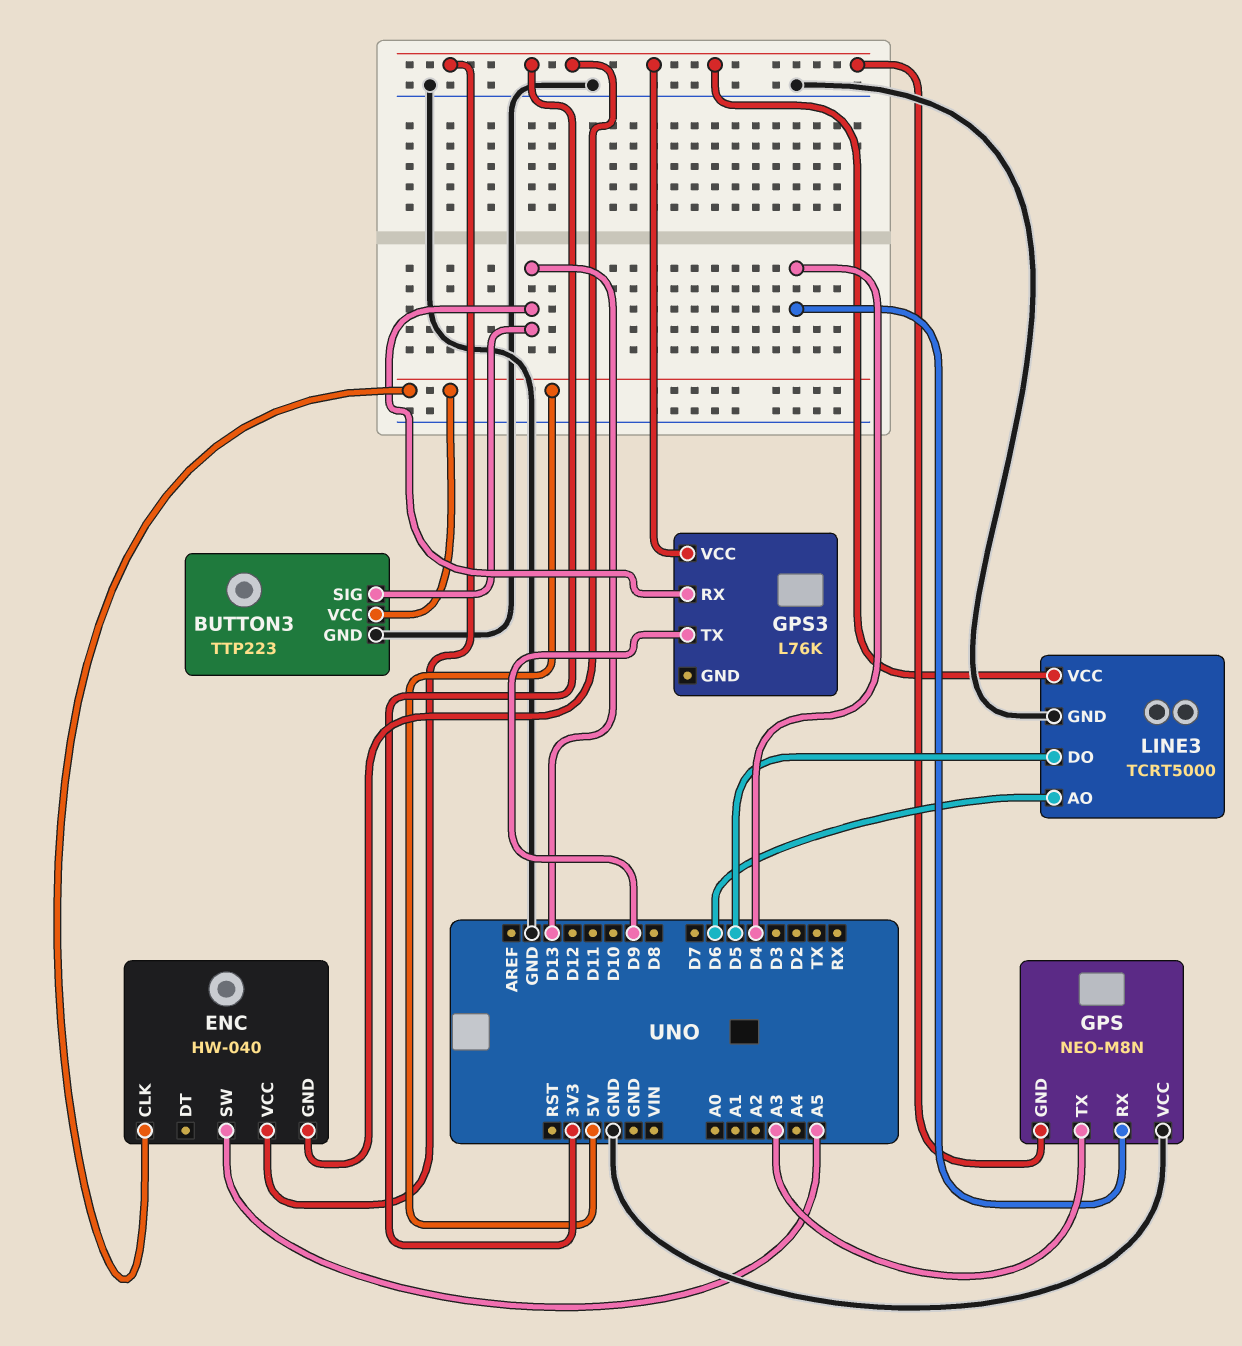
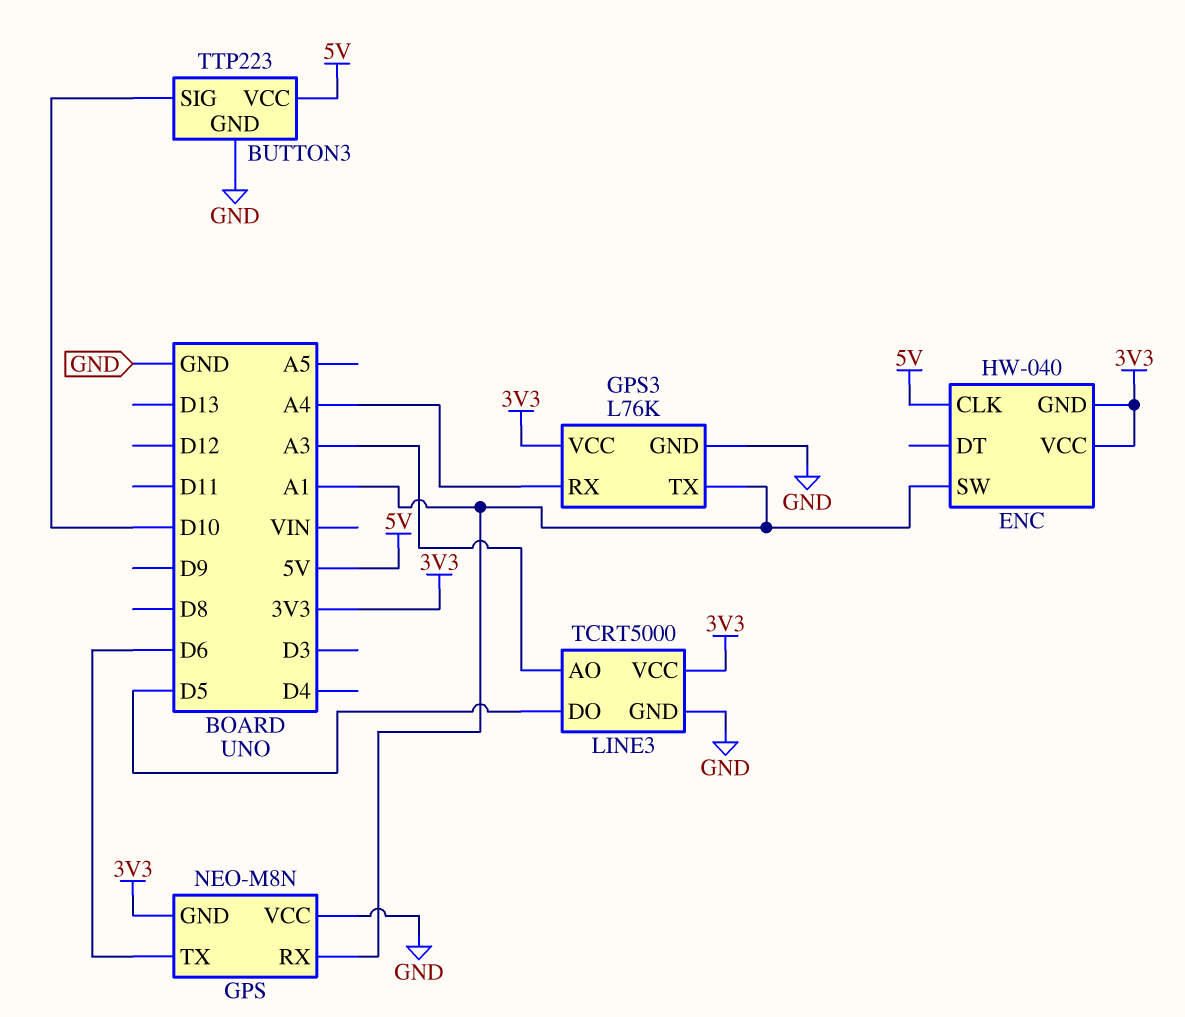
BUTTON3 pin SIG: D13 -> D10
ENC pin SW: A5 -> A1
GPS pin RX: D4 -> A1
GPS pin TX: A3 -> D6
GPS3 pin GND: none -> GND
GPS3 pin RX: D13 -> A4
GPS3 pin TX: D9 -> A1
LINE3 pin AO: D6 -> A3

